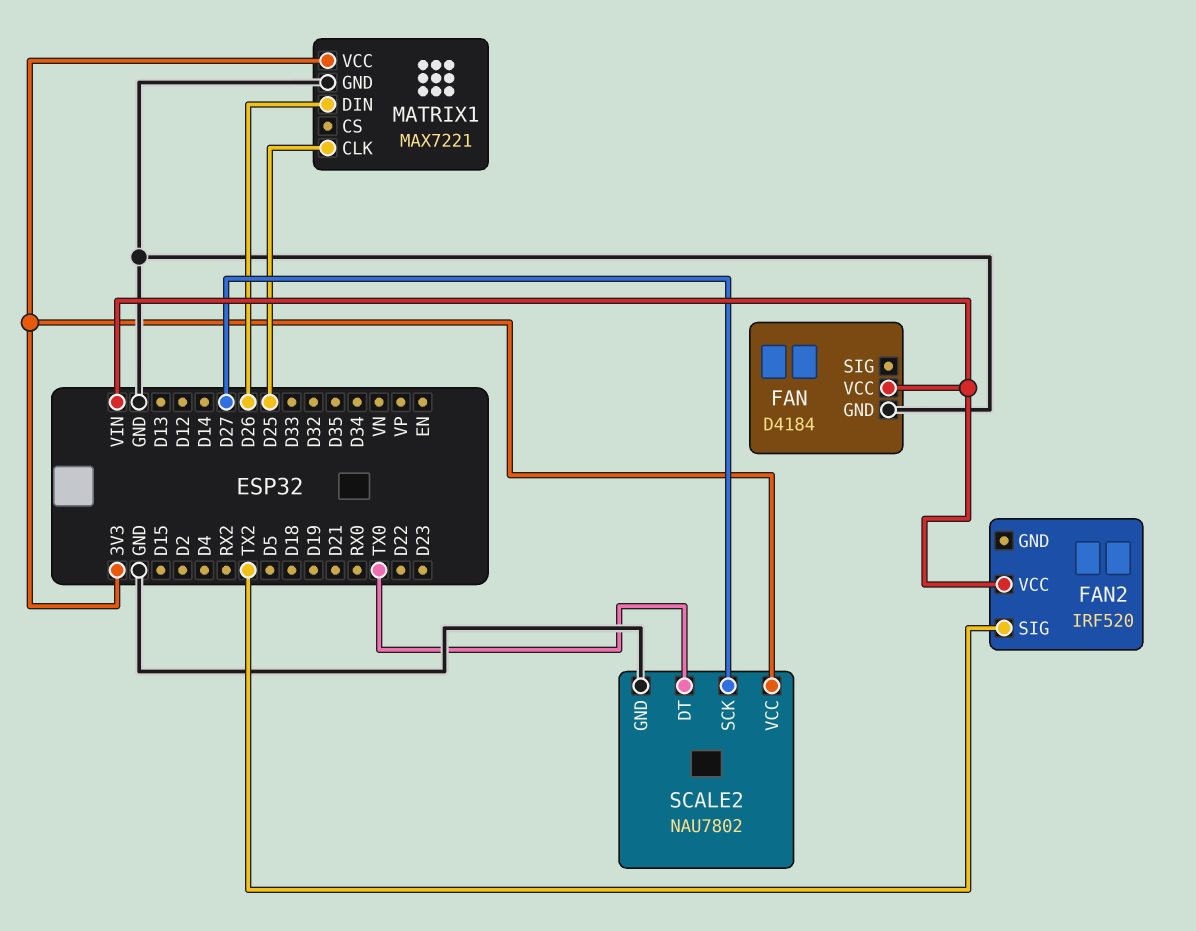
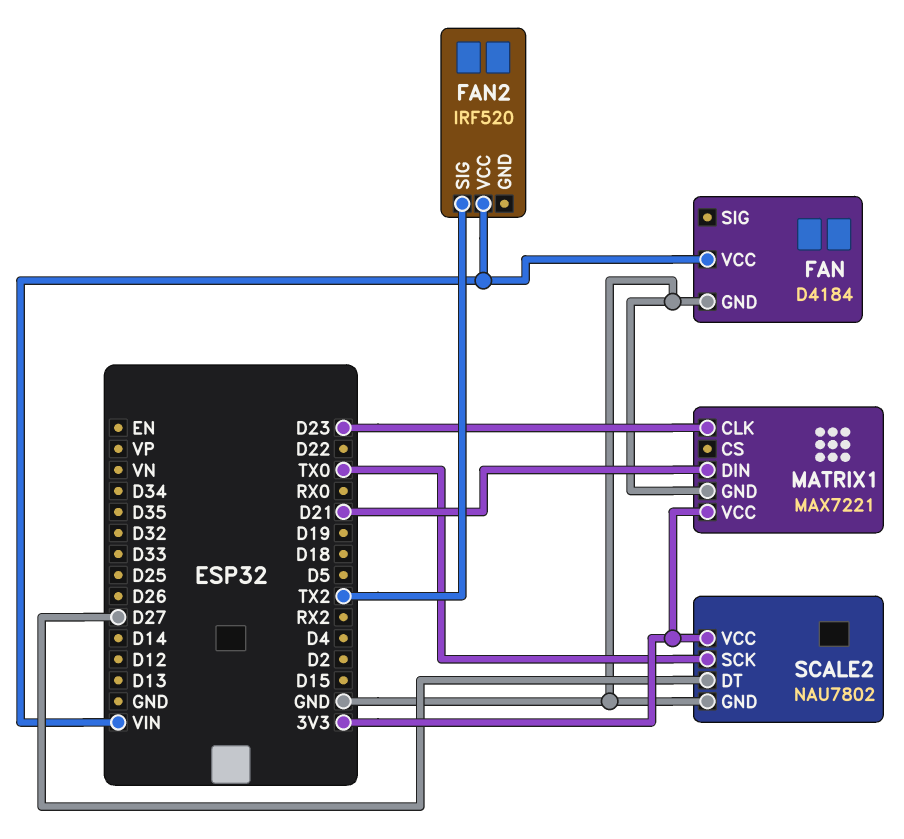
MATRIX1 pin CLK: D25 -> D23
MATRIX1 pin DIN: D26 -> D21
SCALE2 pin DT: TX0 -> D27
SCALE2 pin SCK: D27 -> TX0

